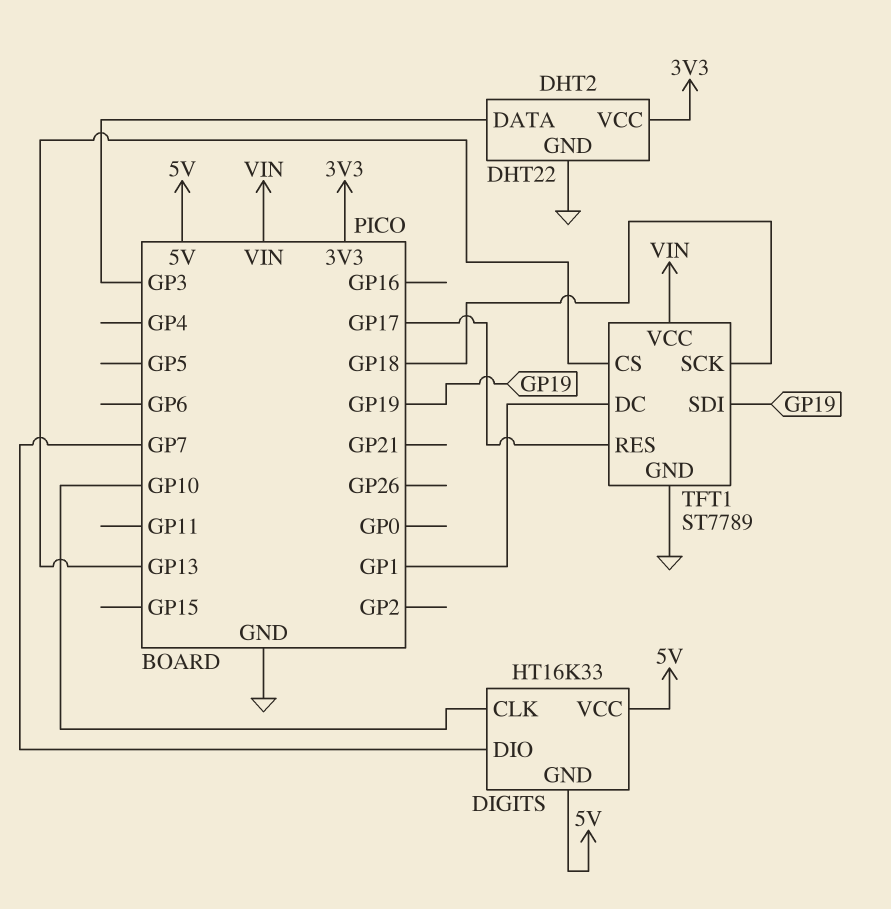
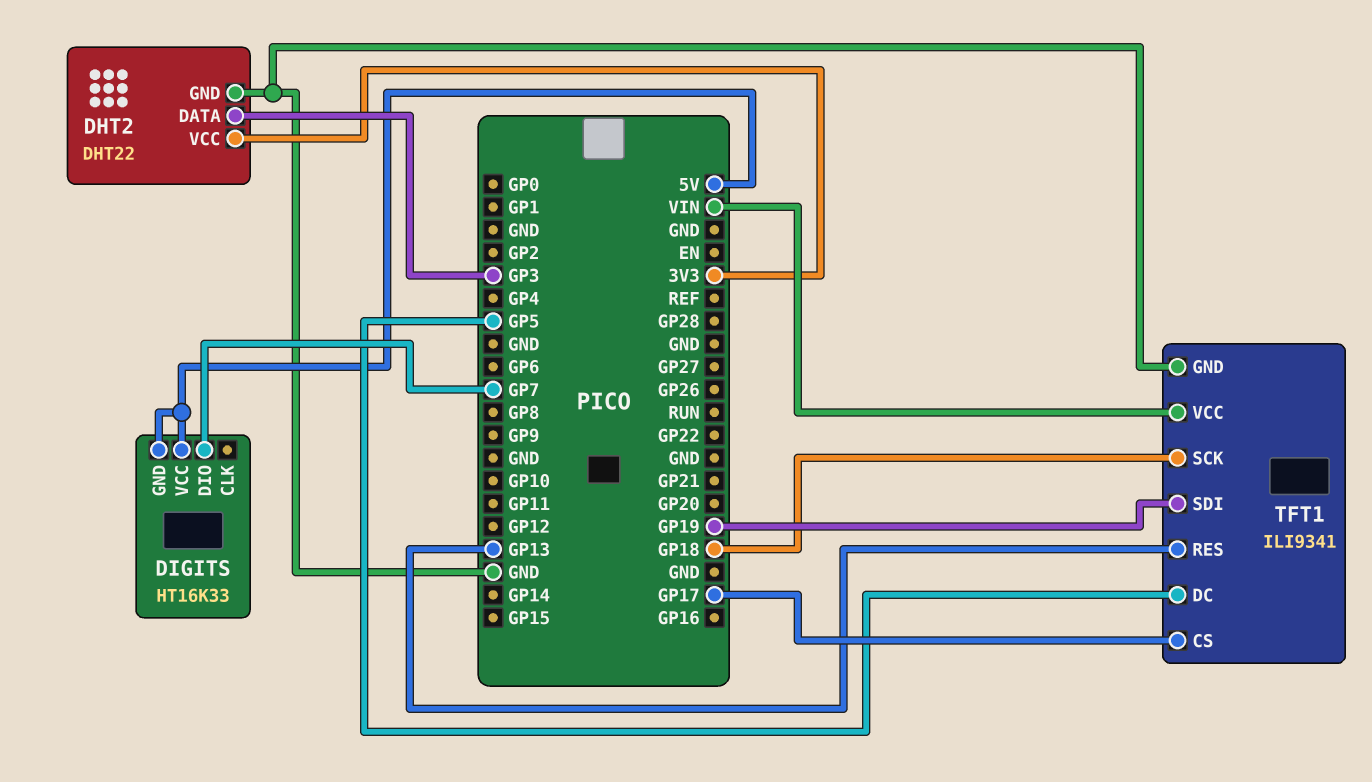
DIGITS pin CLK: GP10 -> none
TFT1: ST7789 -> ILI9341
TFT1 pin CS: GP13 -> GP17
TFT1 pin DC: GP1 -> GP5
TFT1 pin RES: GP17 -> GP13

